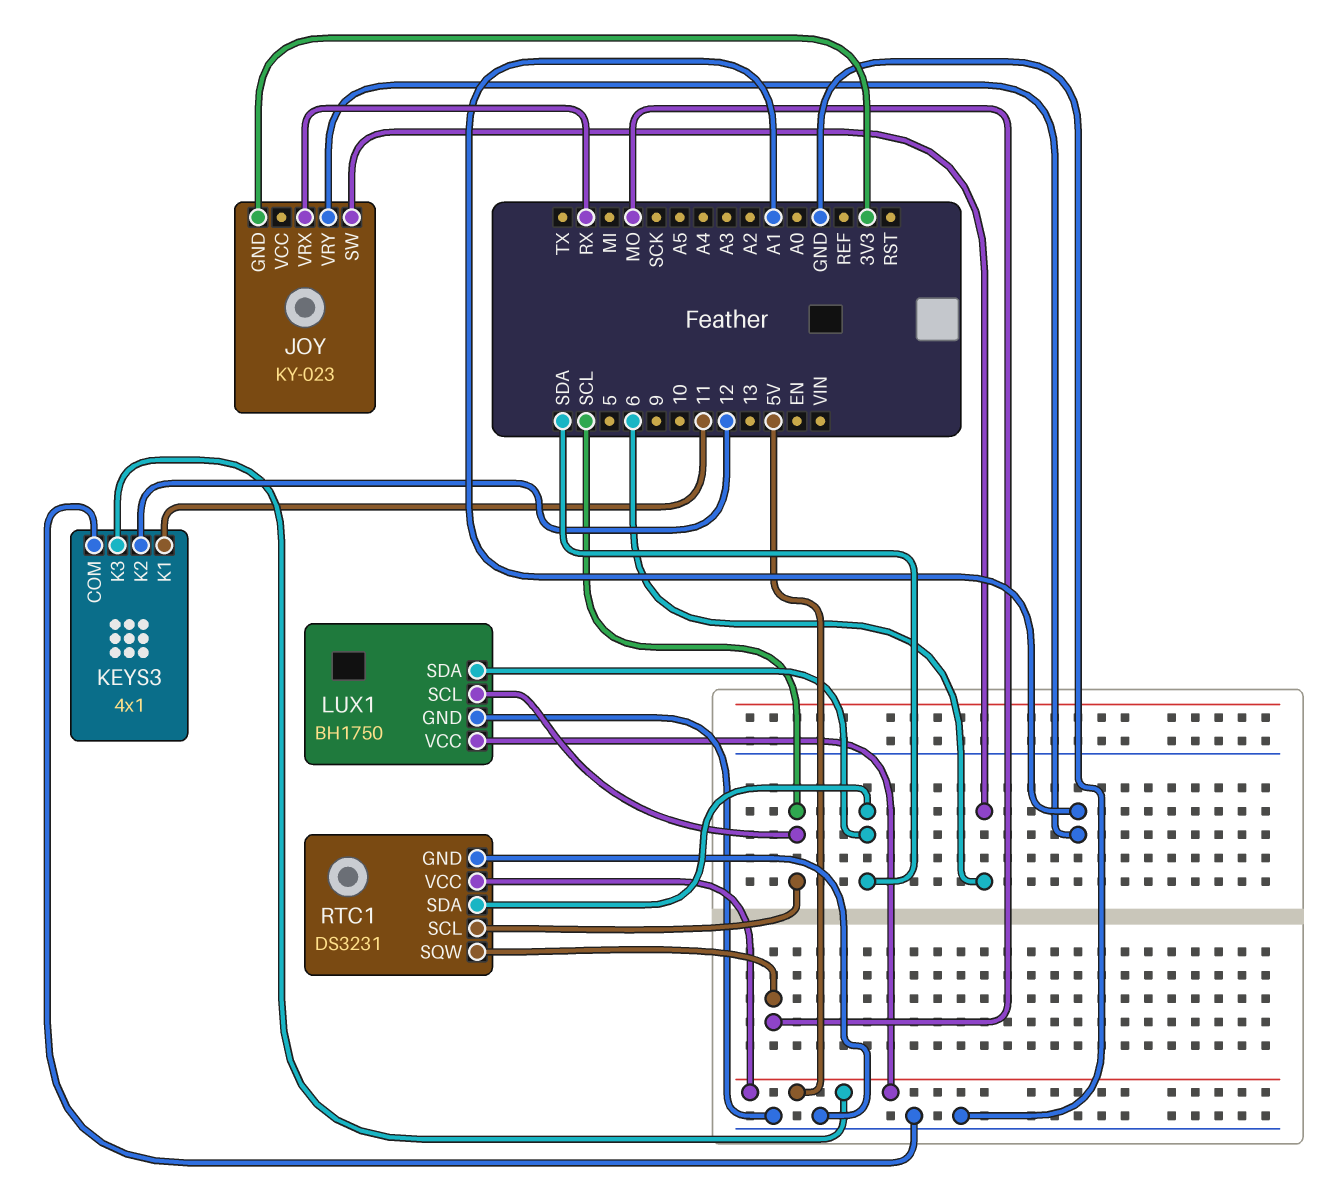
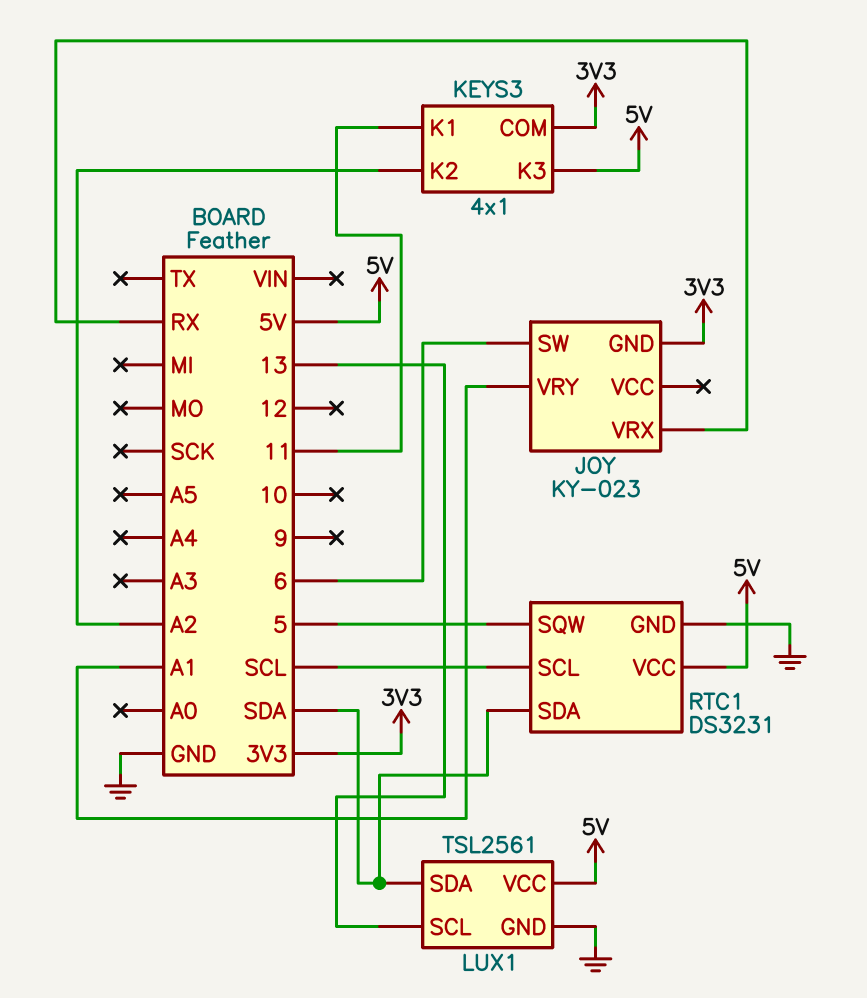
KEYS3 pin COM: GND -> 3V3
KEYS3 pin K2: 12 -> A2
LUX1: BH1750 -> TSL2561
LUX1 pin SCL: SCL -> 13
RTC1 pin SQW: MO -> 5

